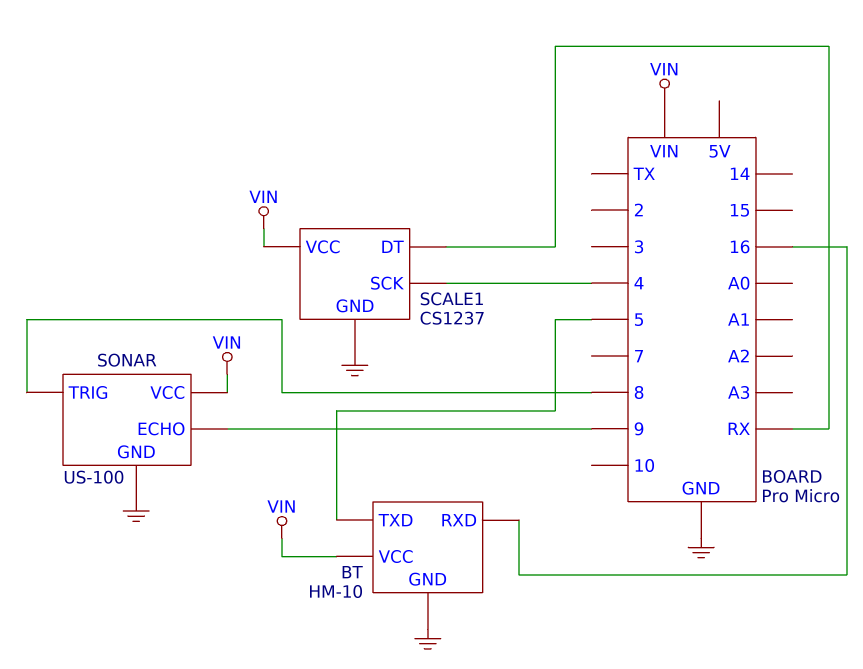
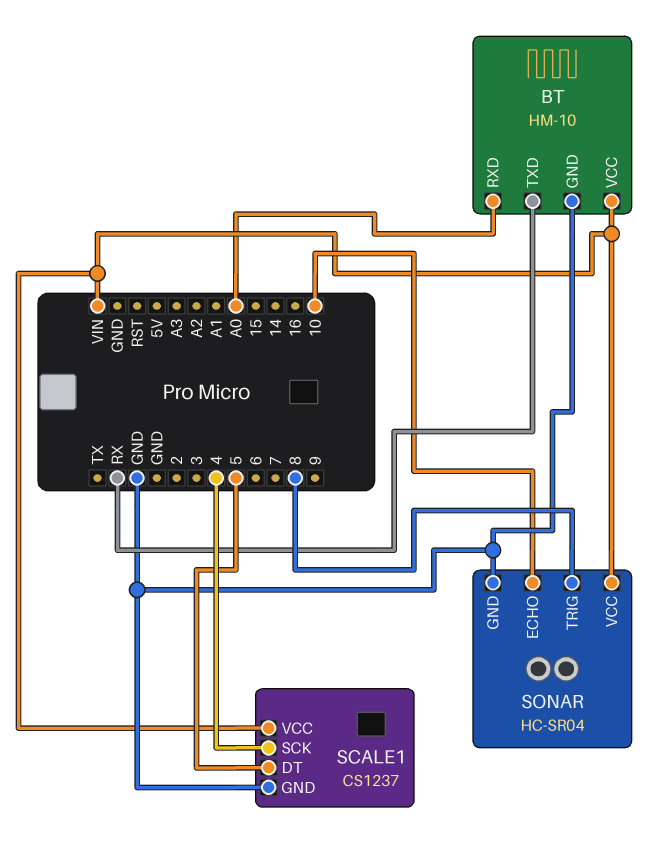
BT pin RXD: 16 -> A0
BT pin TXD: 5 -> RX
SCALE1 pin DT: RX -> 5
SONAR: US-100 -> HC-SR04
SONAR pin ECHO: 9 -> 10

